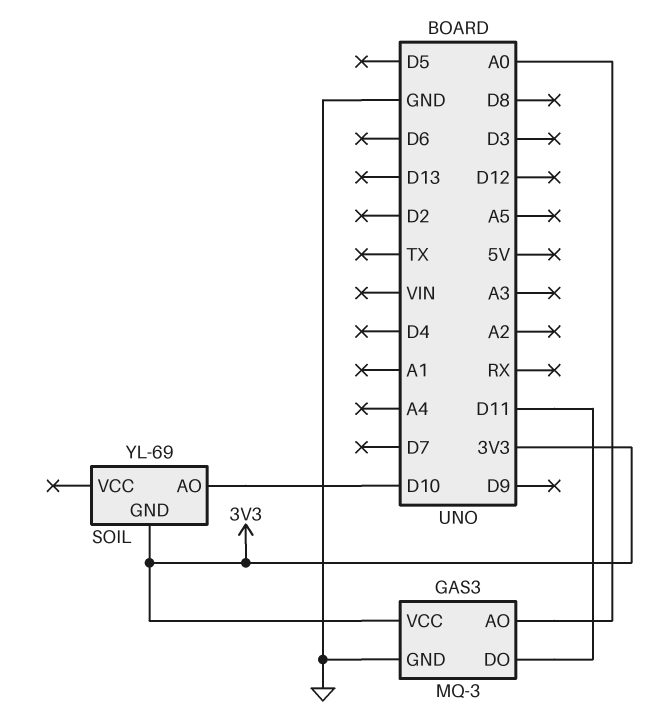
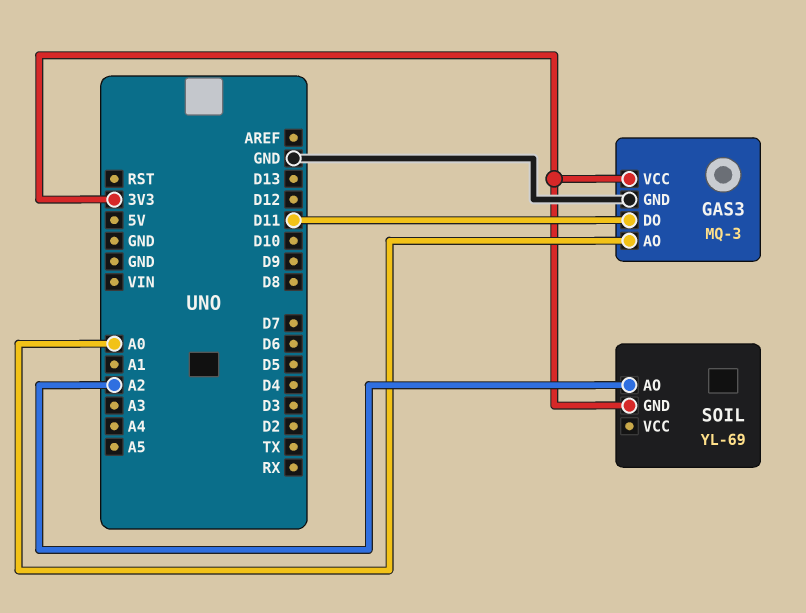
SOIL pin AO: D10 -> A2

